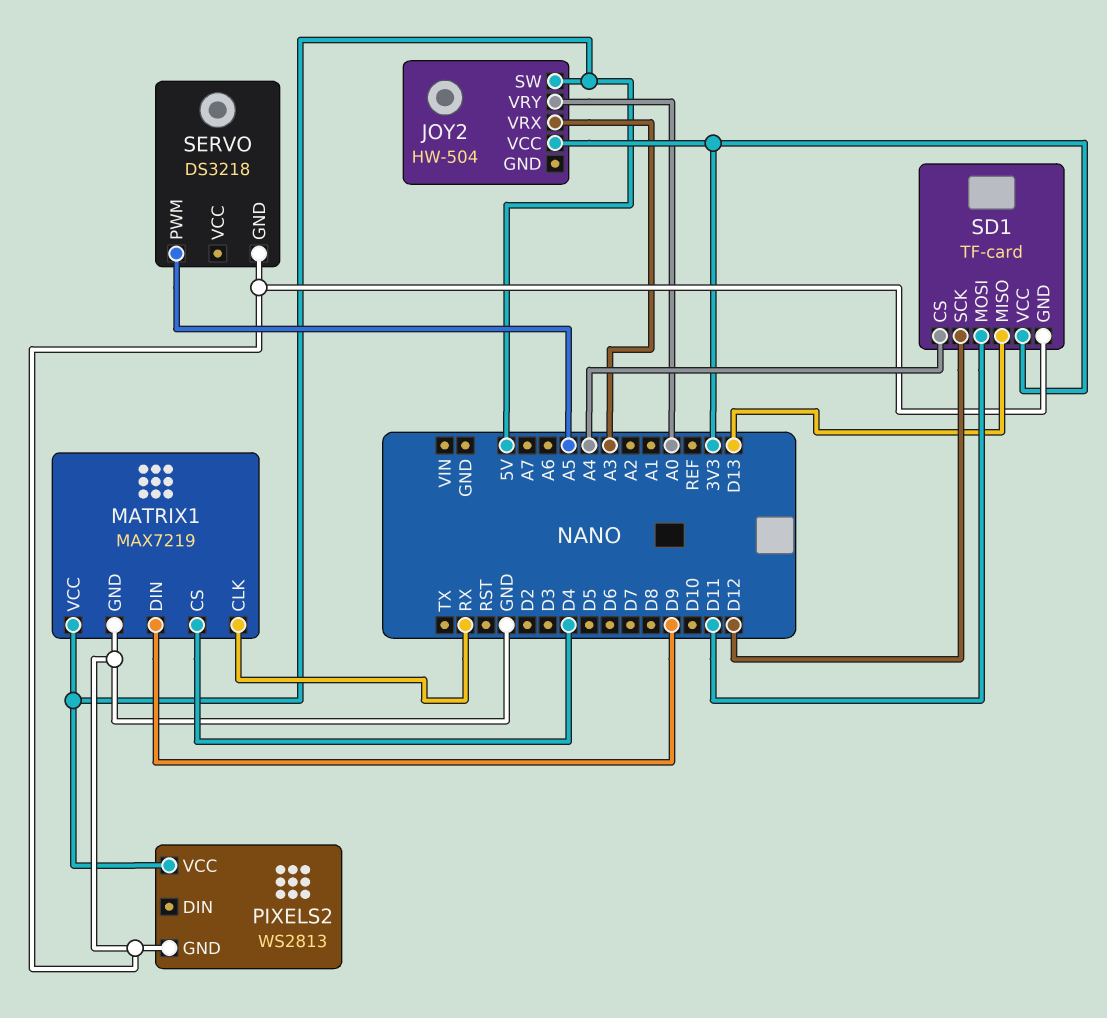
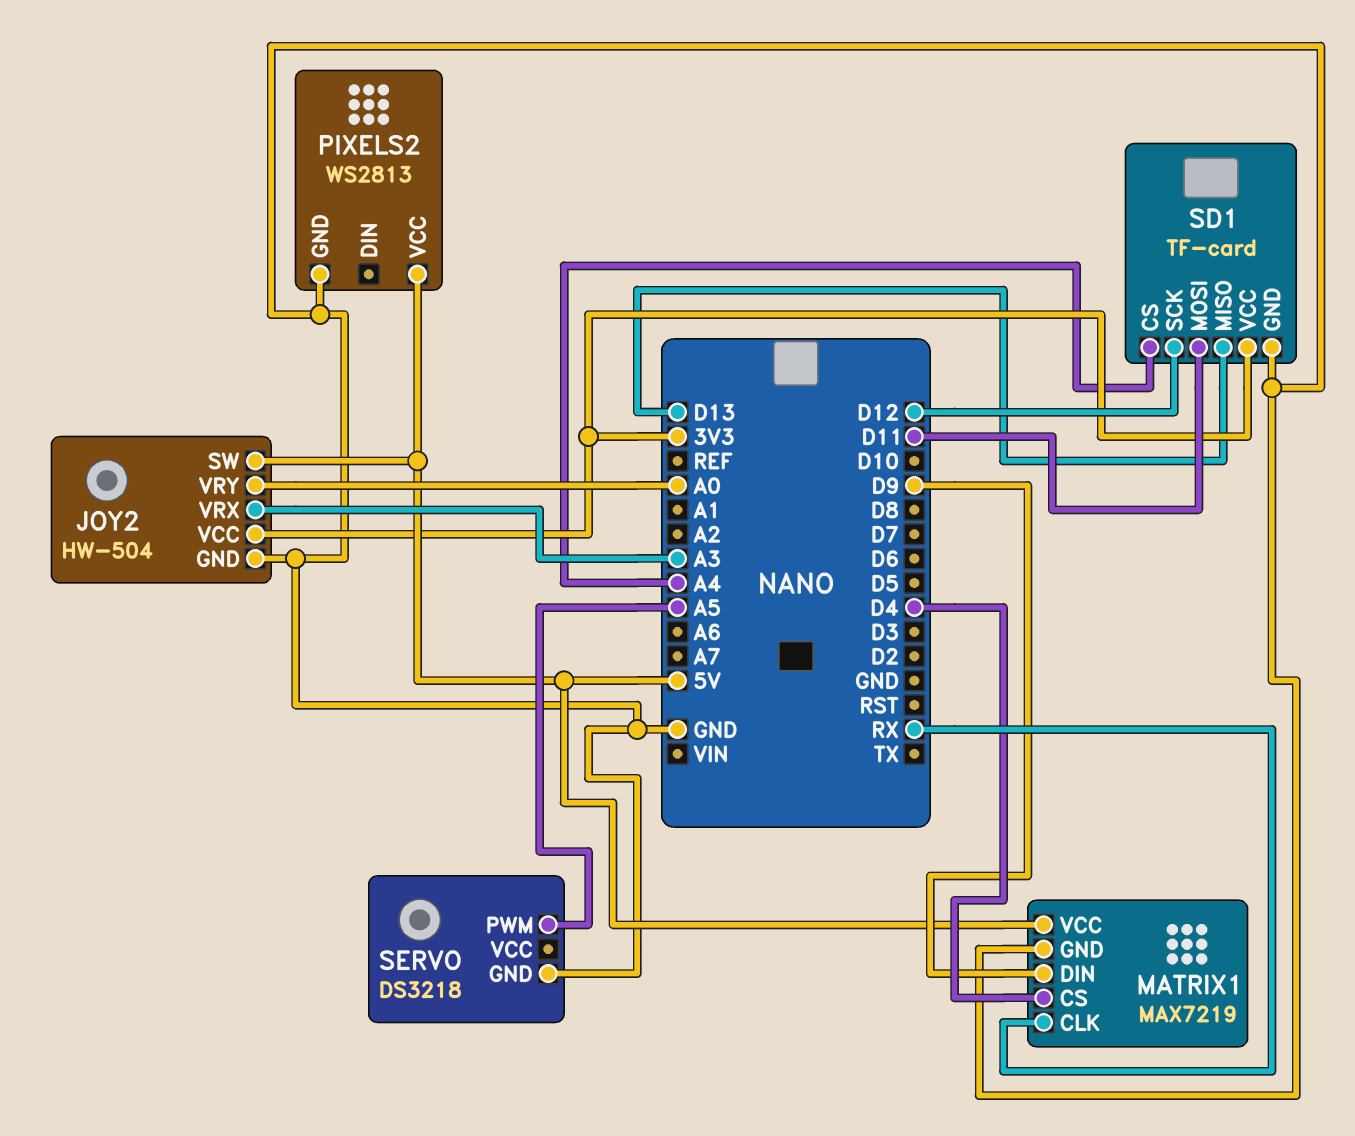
JOY2 pin GND: none -> GND

